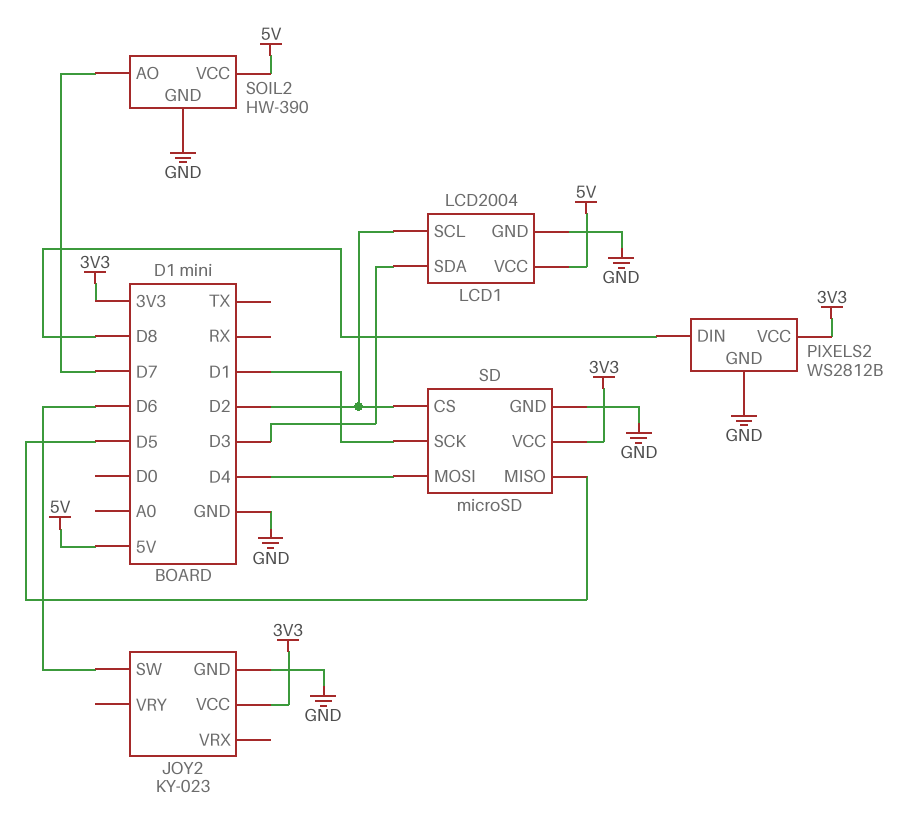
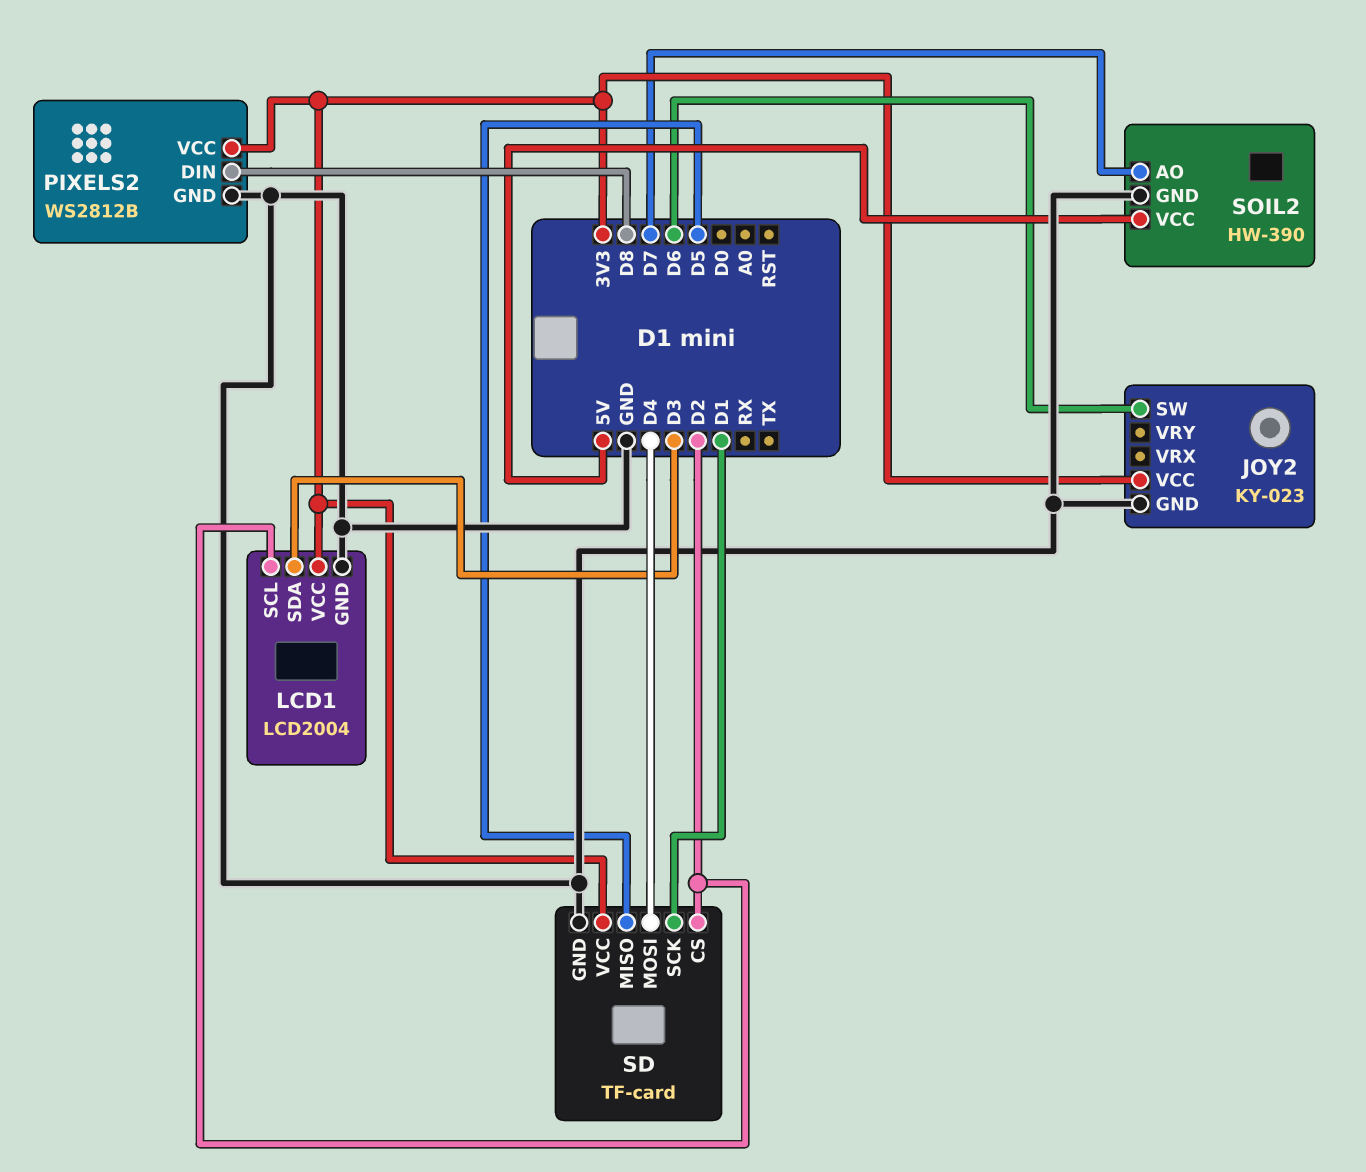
LCD1 pin VCC: 5V -> 3V3
SD: microSD -> TF-card

